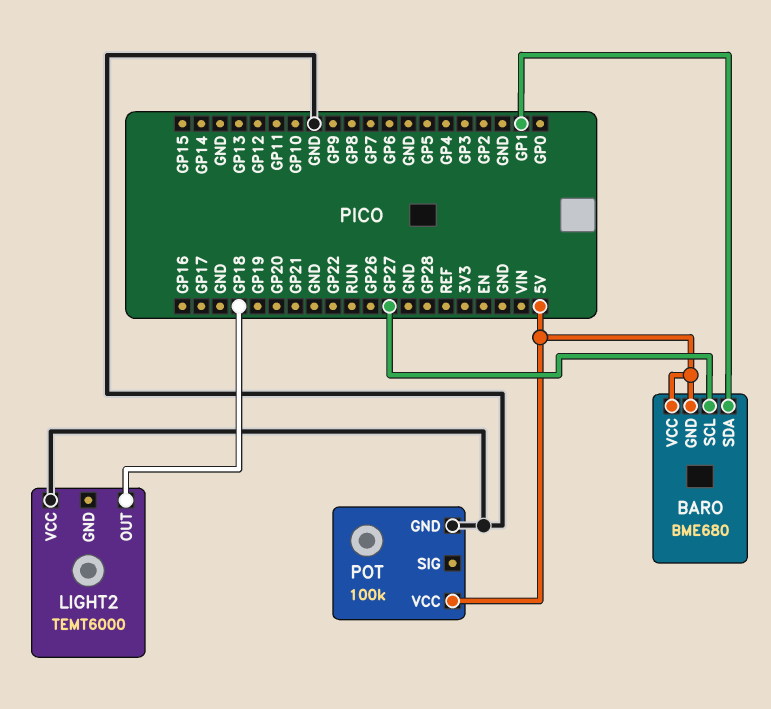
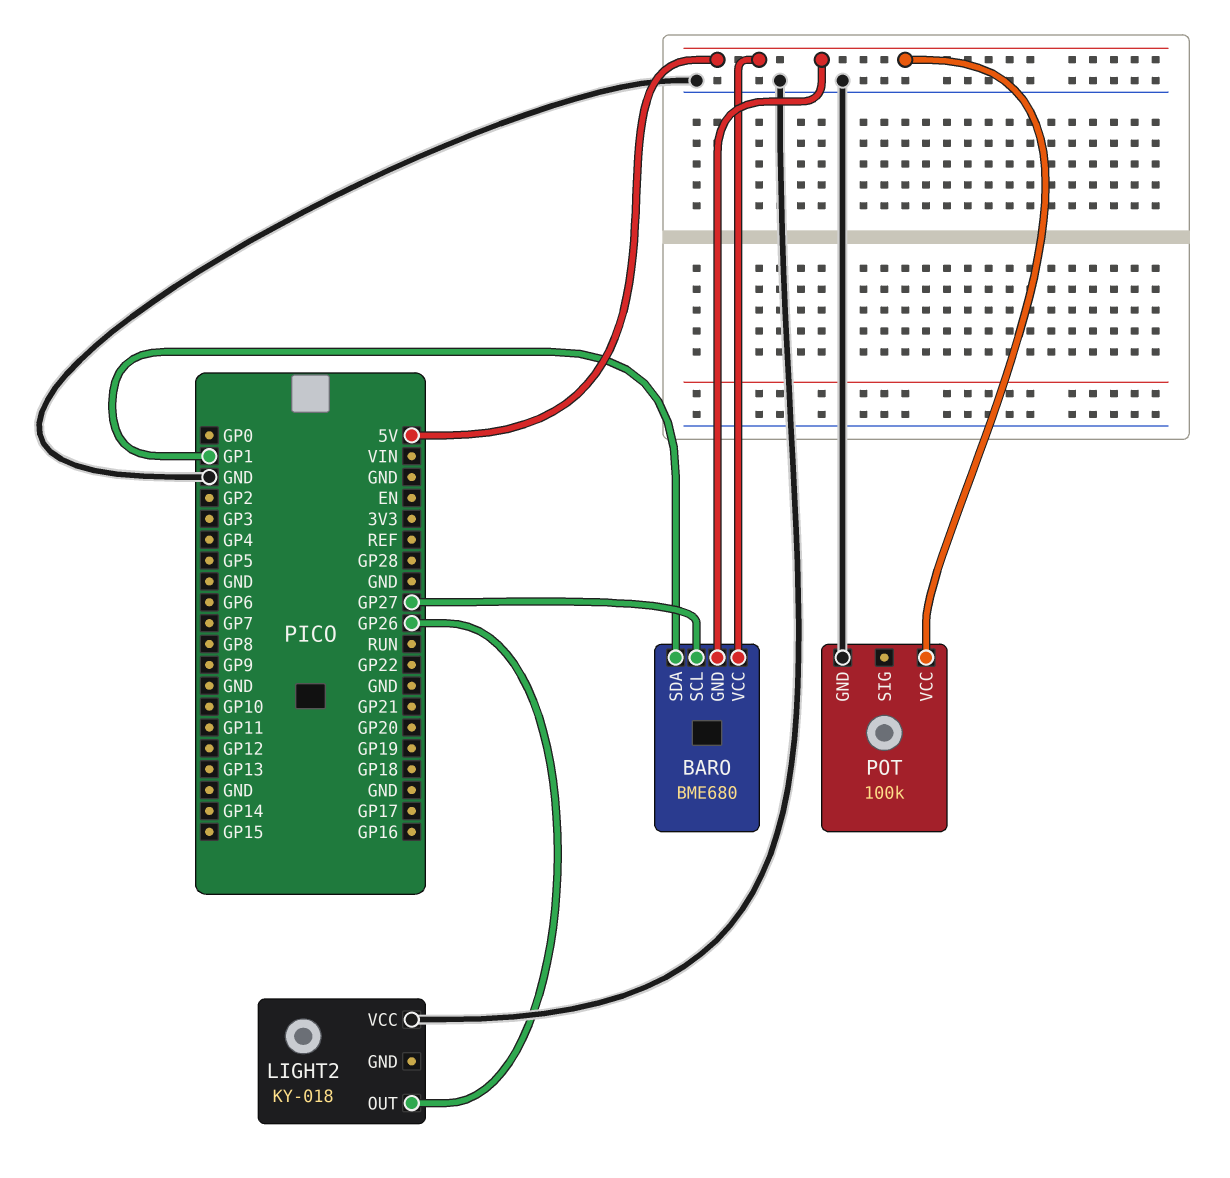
LIGHT2: TEMT6000 -> KY-018
LIGHT2 pin OUT: GP18 -> GP26

